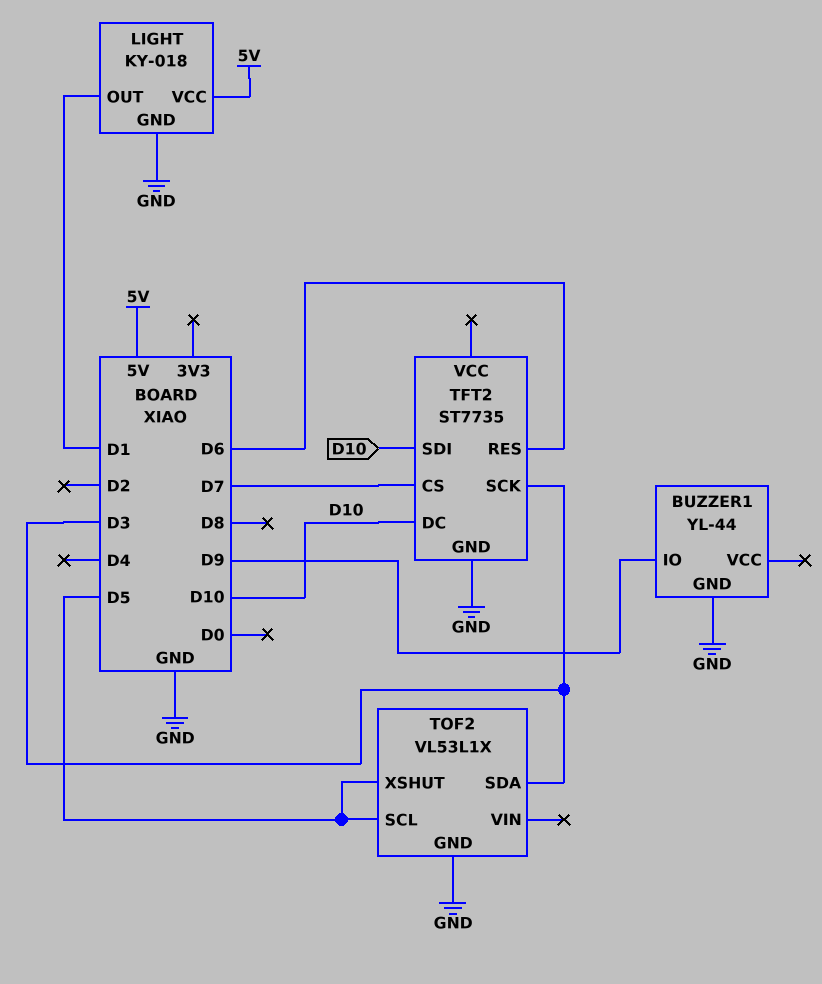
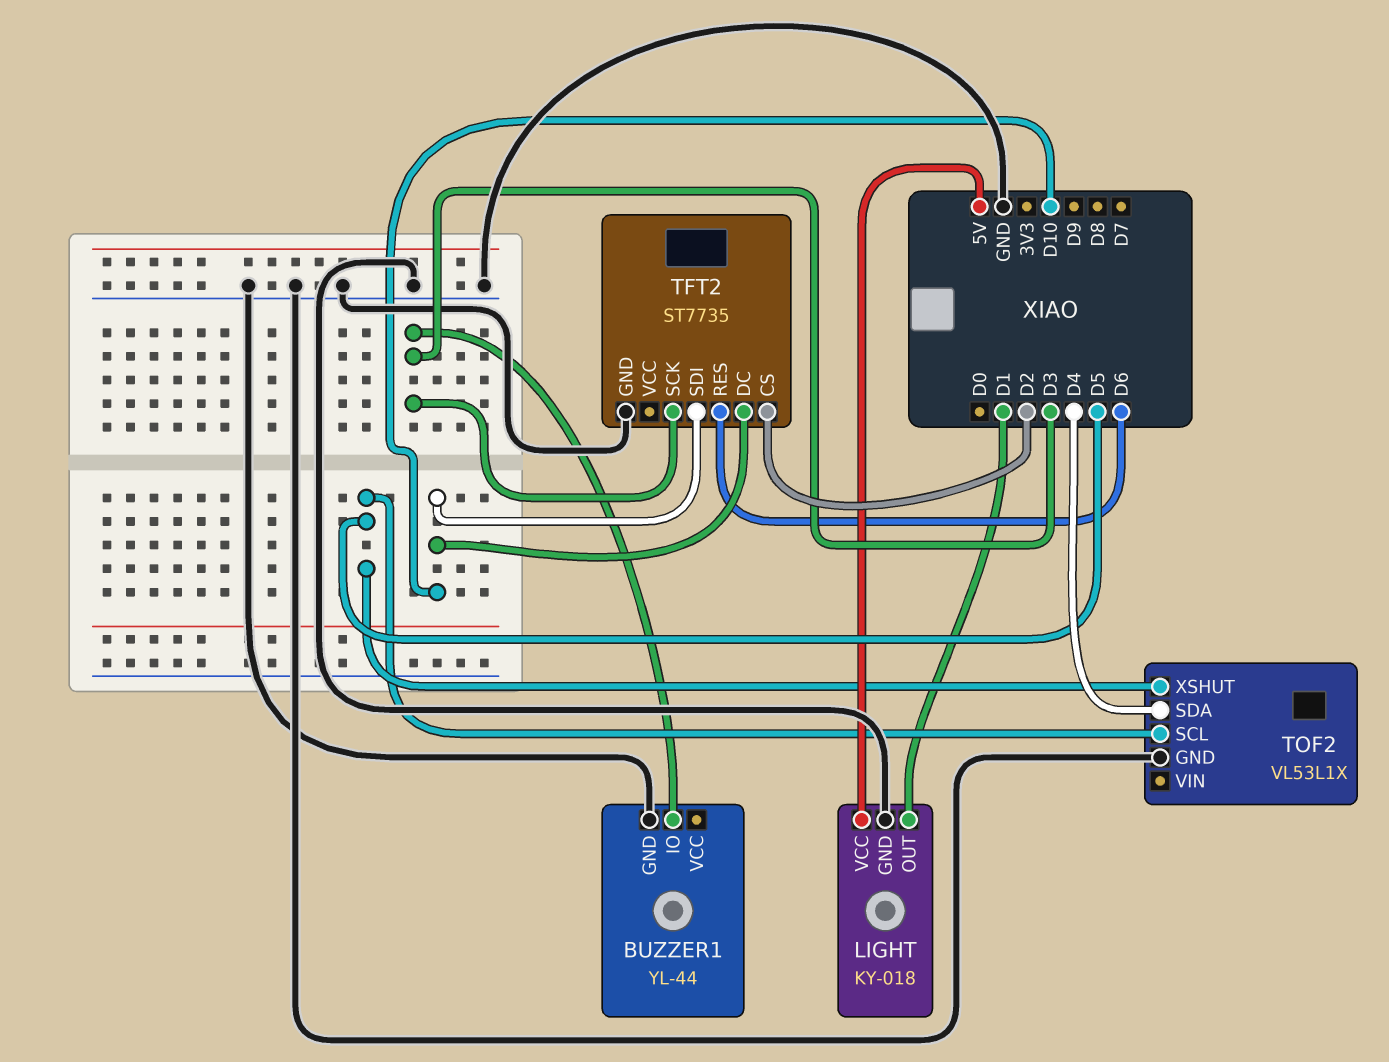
BUZZER1 pin IO: D9 -> D3
TFT2 pin CS: D7 -> D2
TOF2 pin SDA: D3 -> D4

